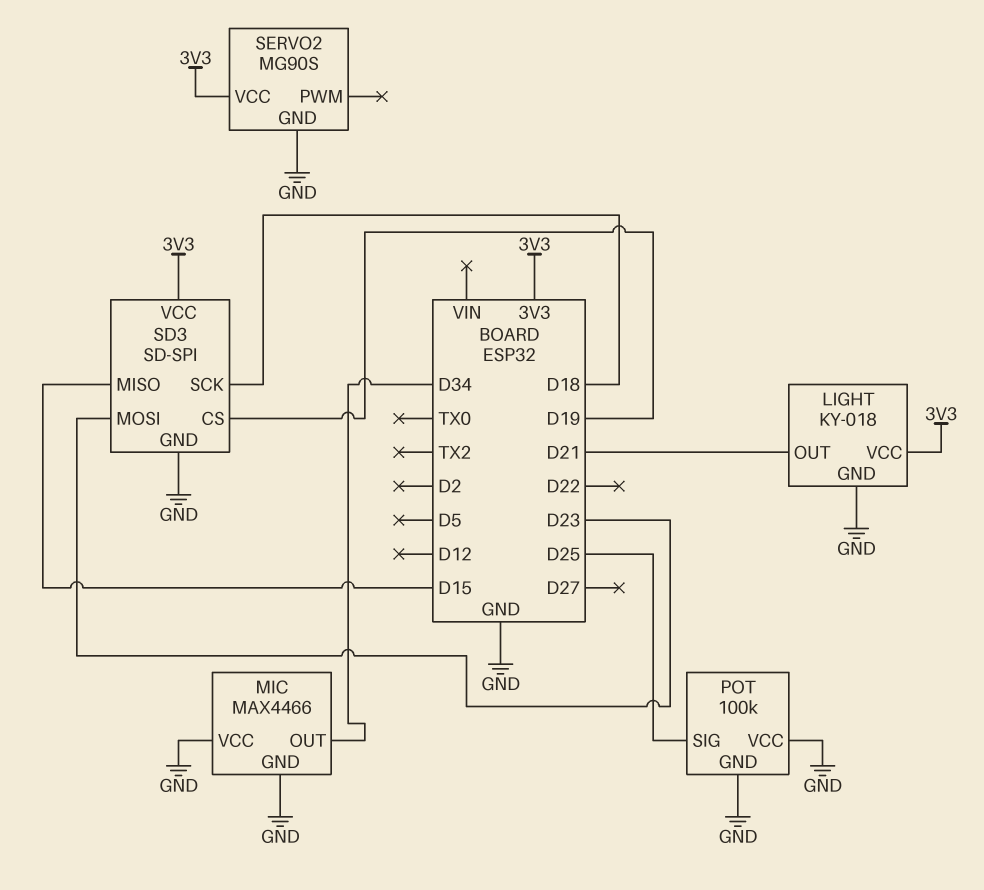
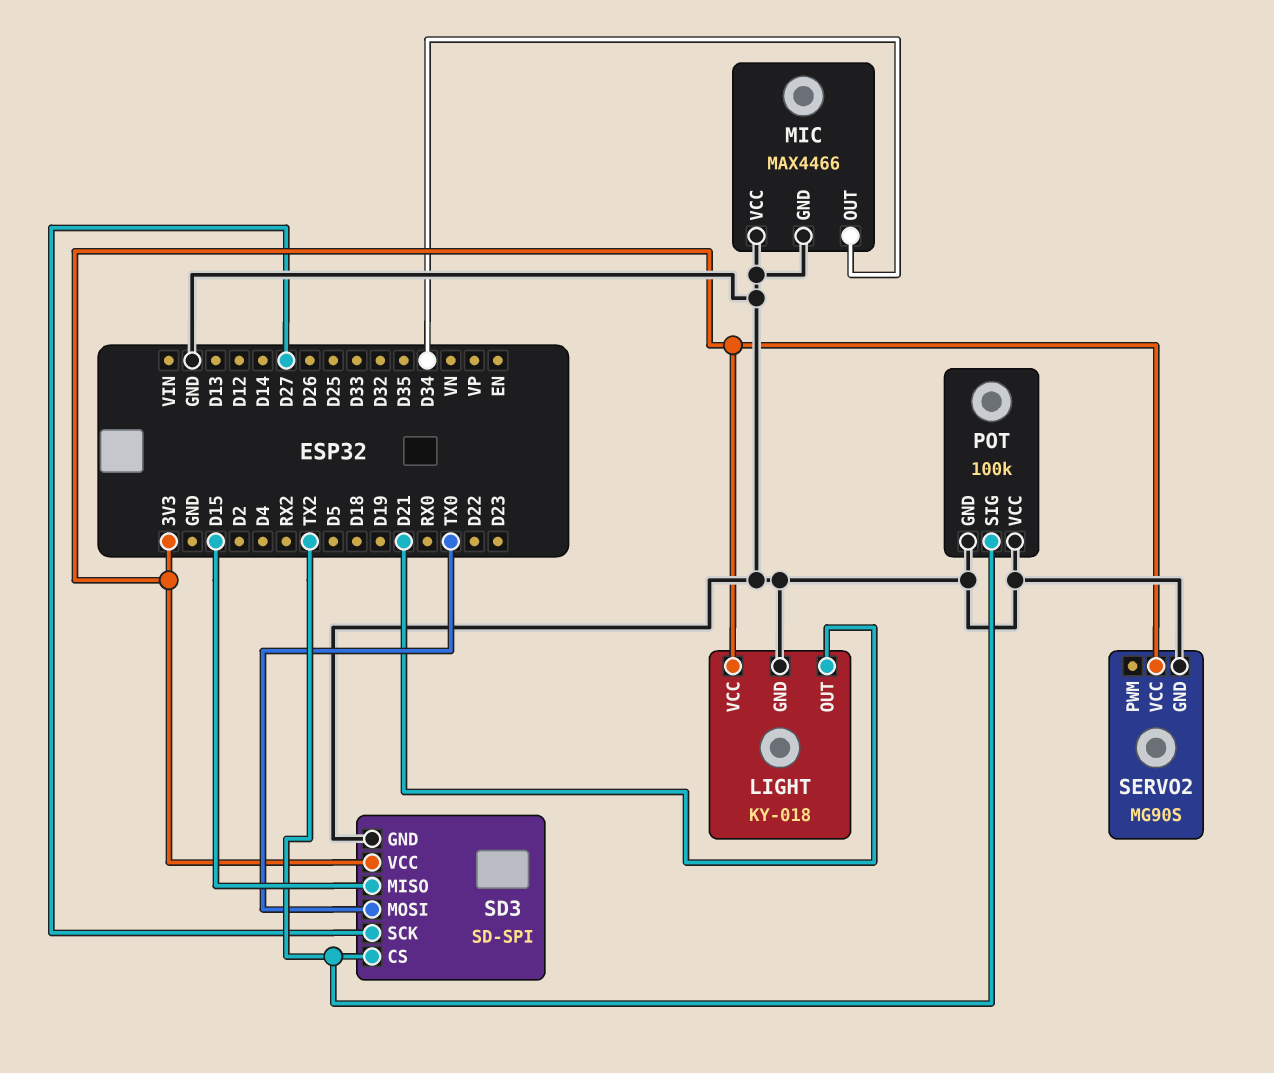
POT pin SIG: D25 -> TX2
SD3 pin CS: D19 -> TX2
SD3 pin MOSI: D23 -> TX0
SD3 pin SCK: D18 -> D27

